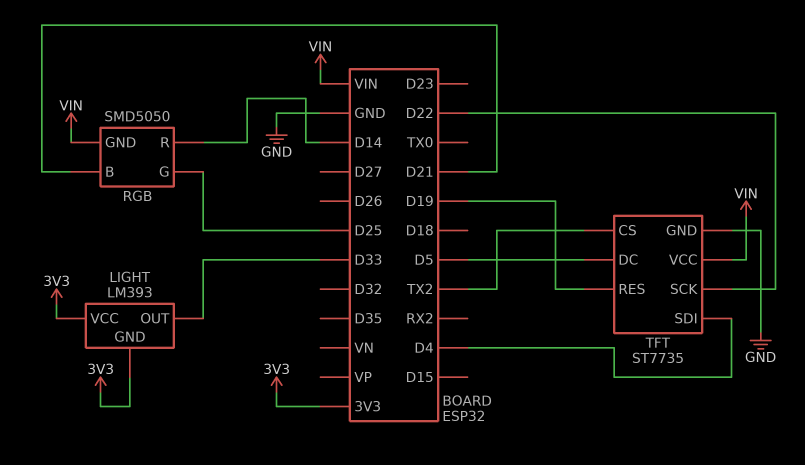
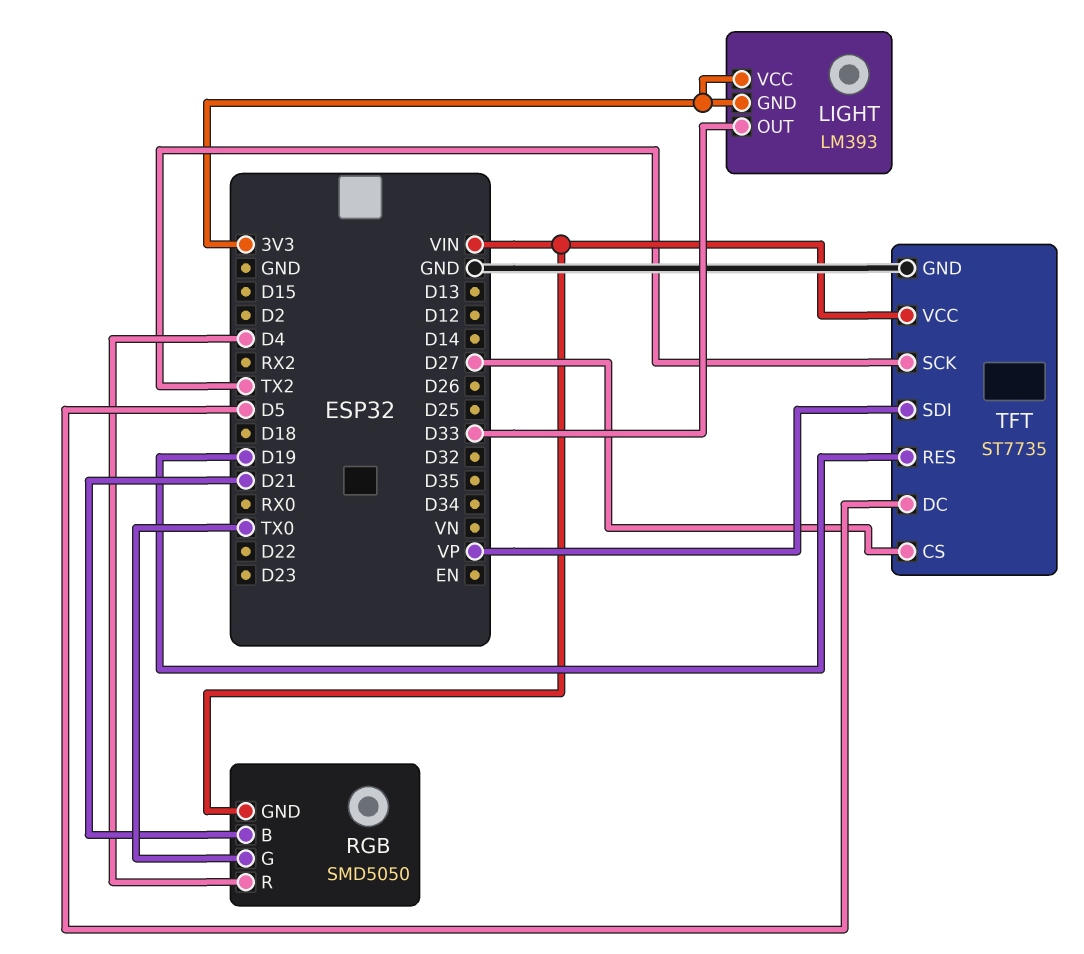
RGB pin G: D25 -> TX0
RGB pin R: D14 -> D4
TFT pin CS: TX2 -> D27
TFT pin SCK: D22 -> TX2
TFT pin SDI: D4 -> VP

